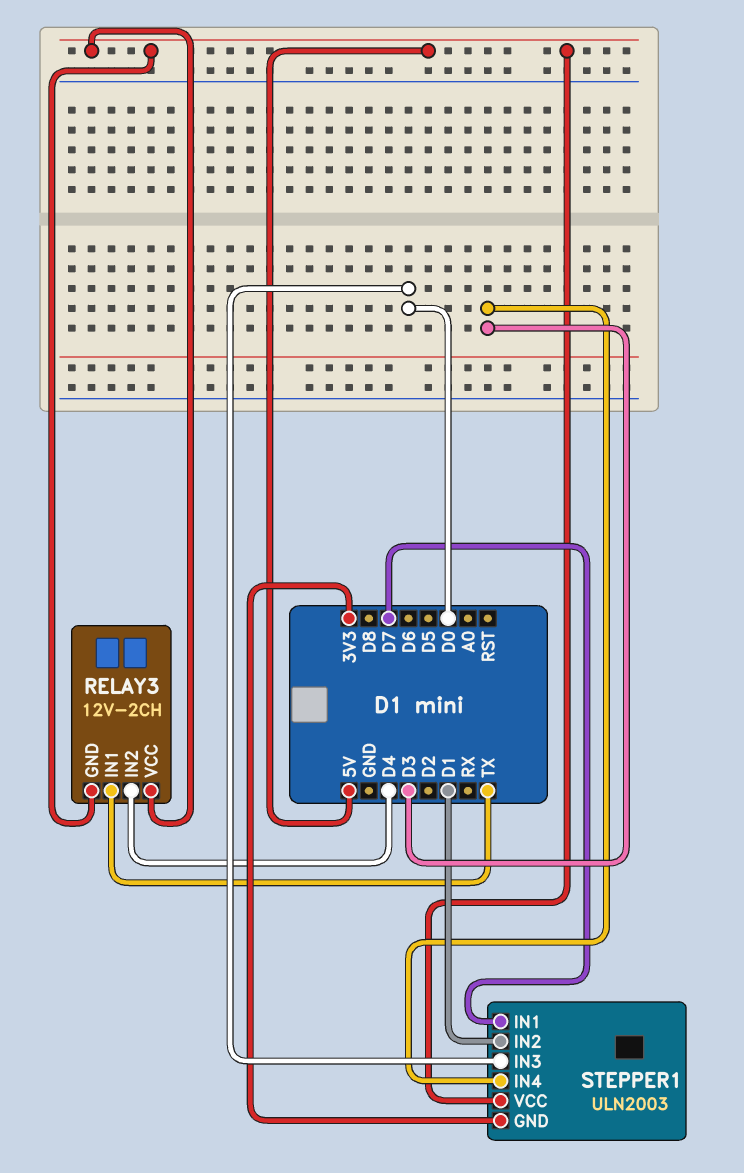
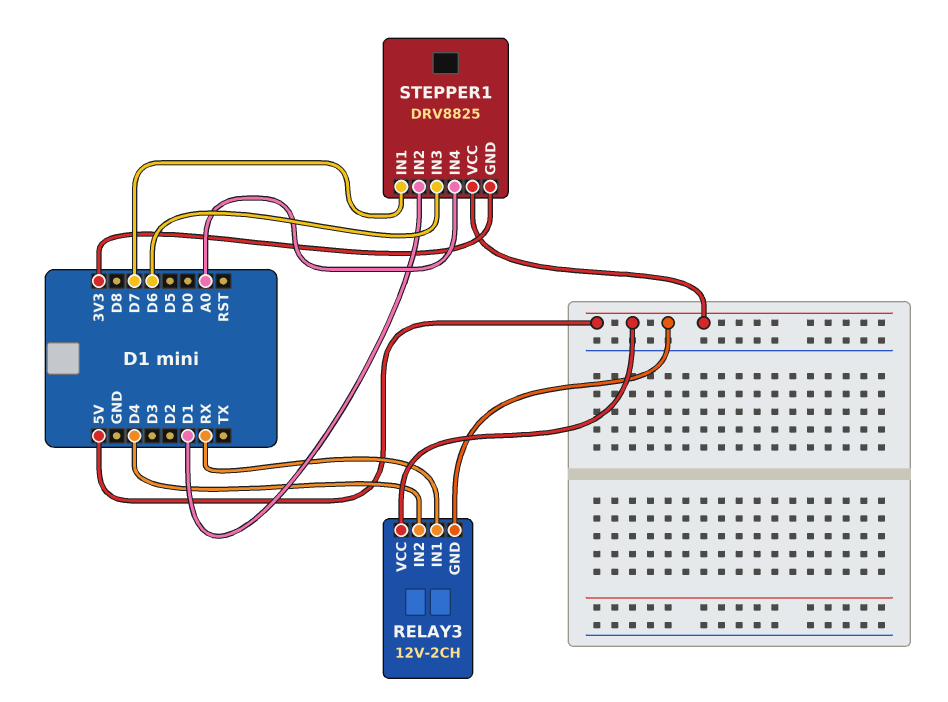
RELAY3 pin IN1: TX -> RX
STEPPER1: ULN2003 -> DRV8825
STEPPER1 pin IN3: D0 -> D6
STEPPER1 pin IN4: D3 -> A0

